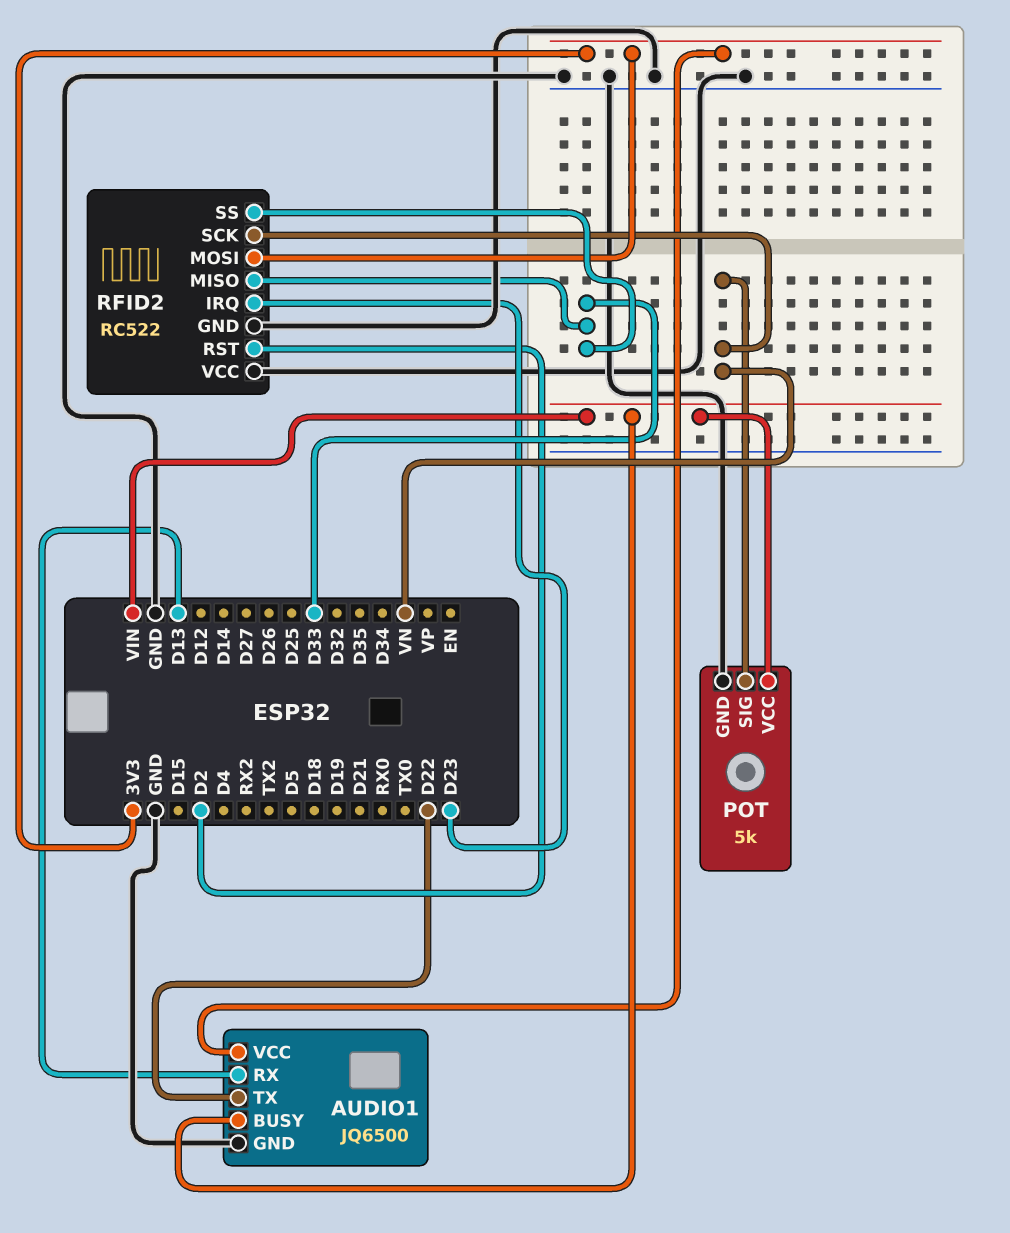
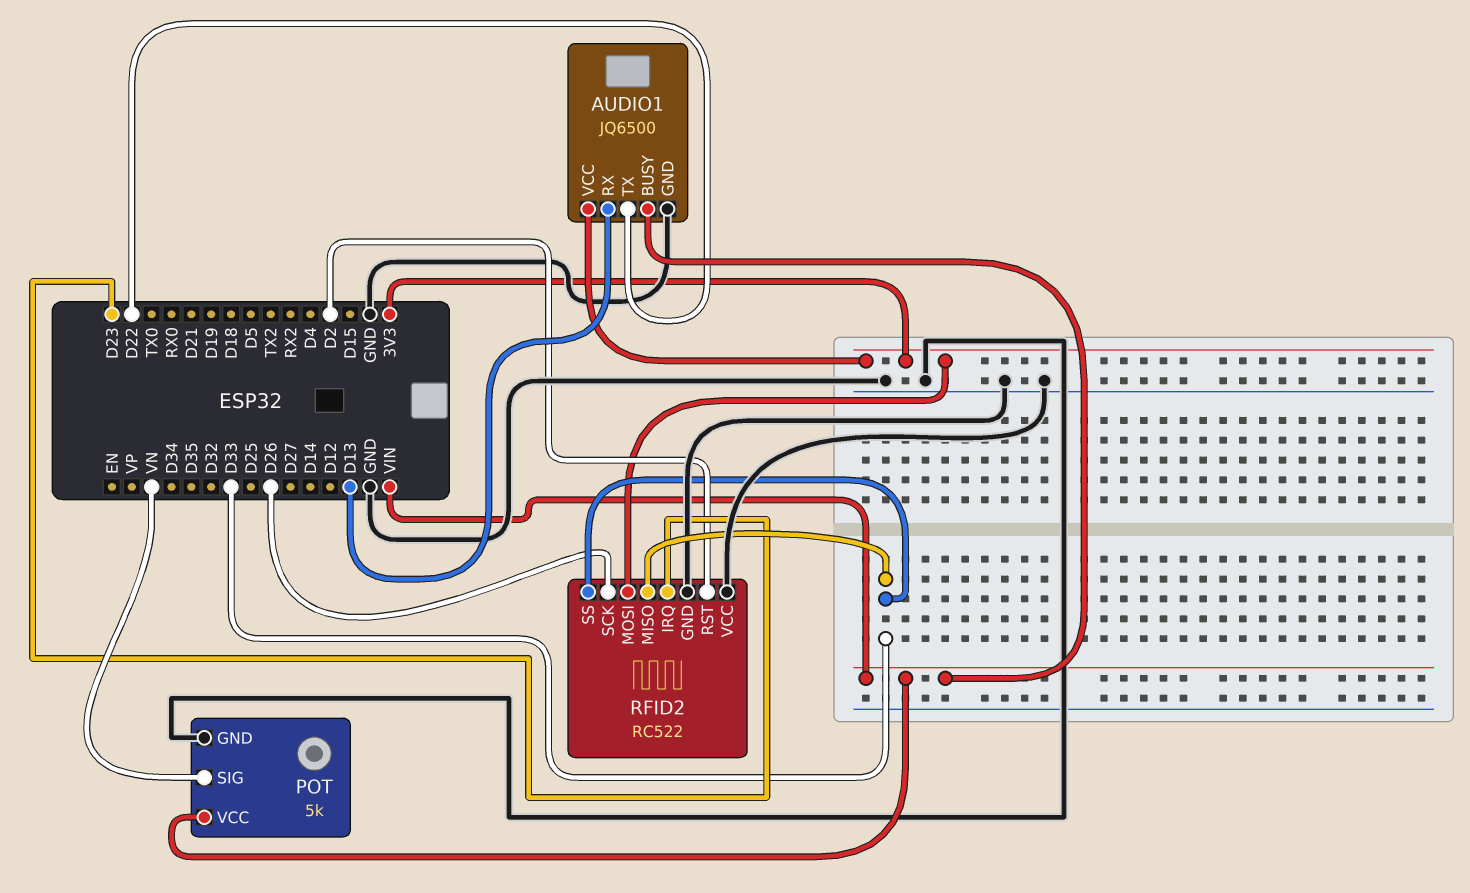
RFID2 pin SCK: VN -> D26

